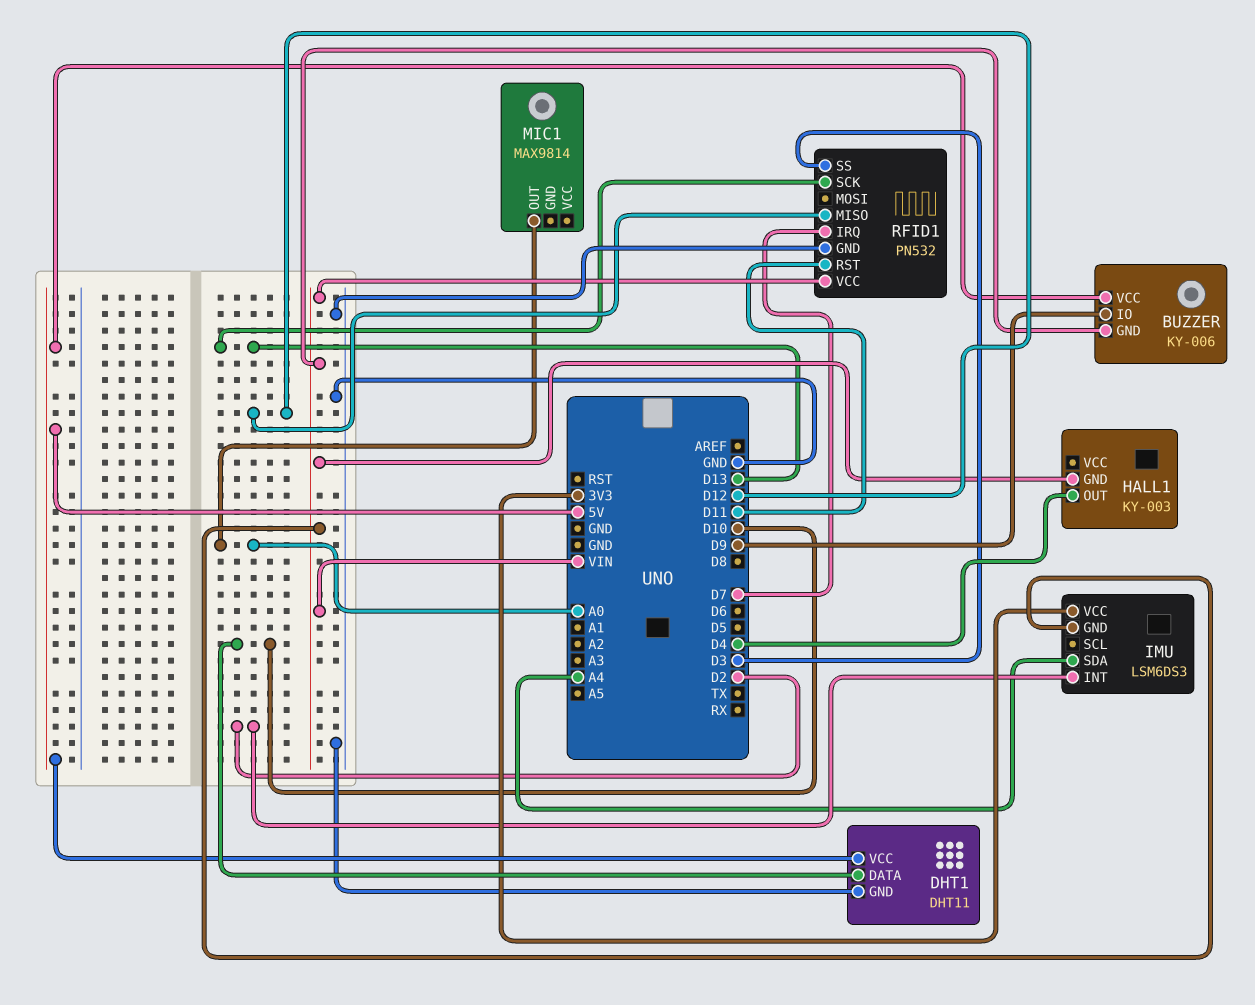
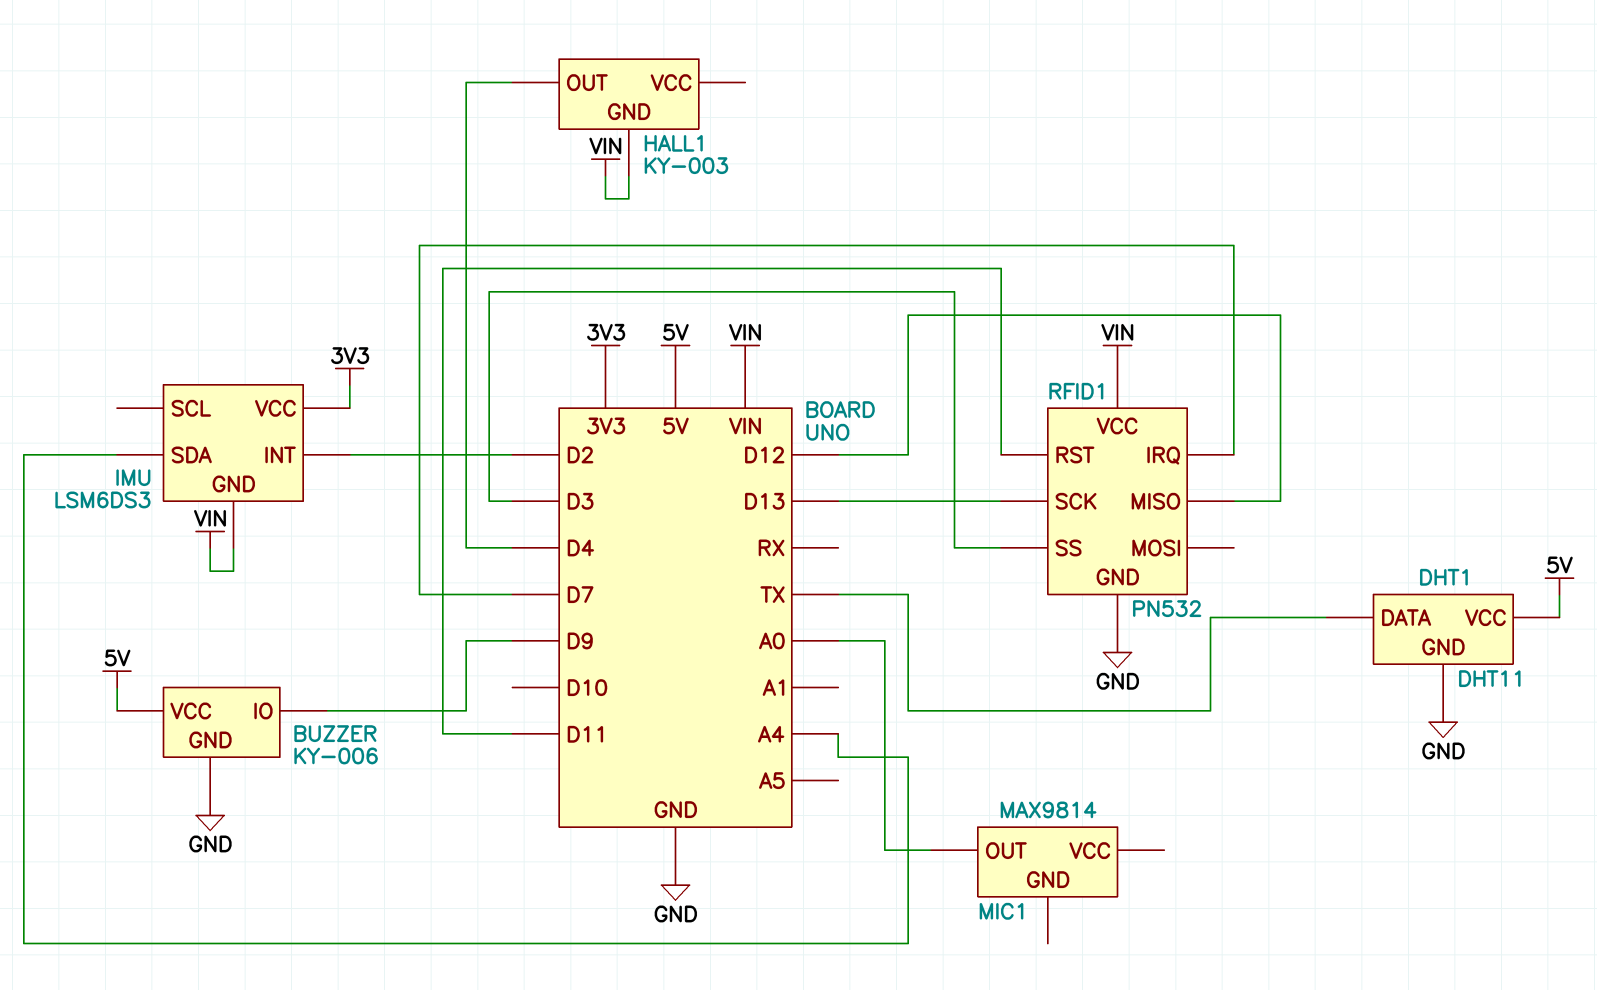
BUZZER pin GND: VIN -> GND
DHT1 pin DATA: D10 -> TX

